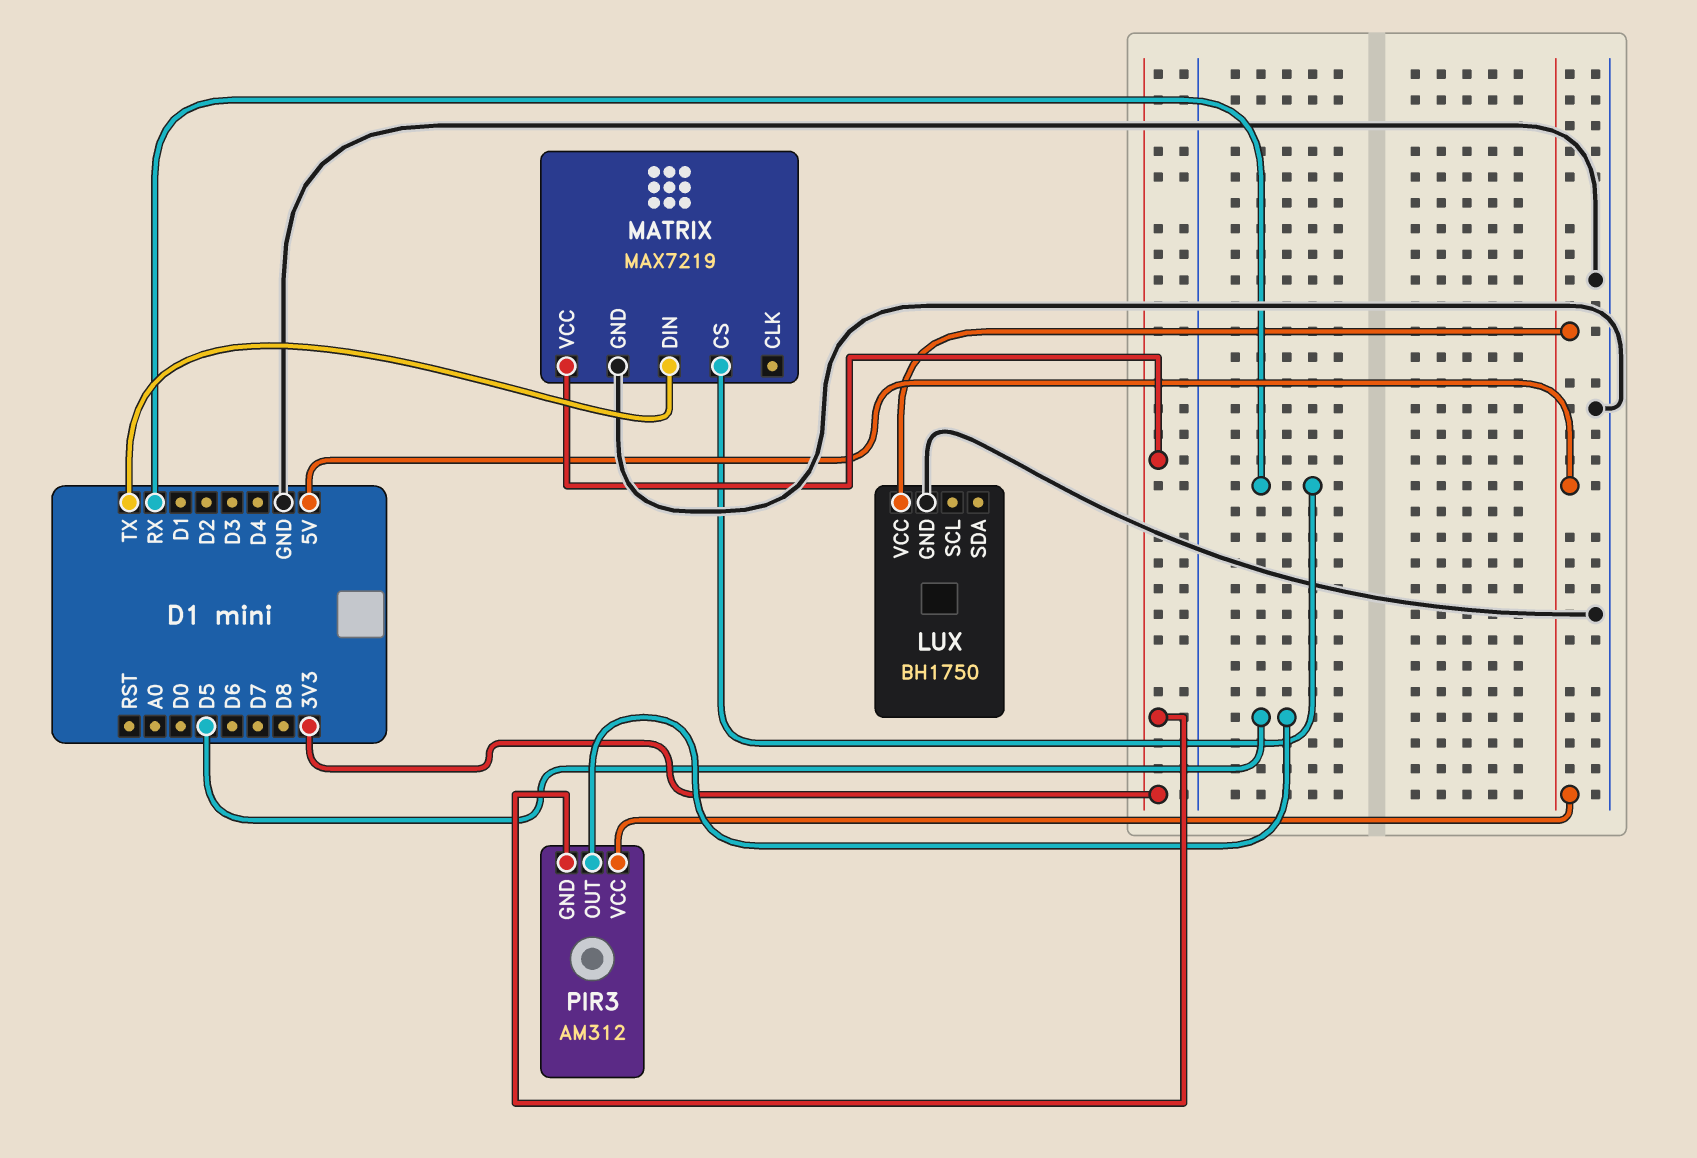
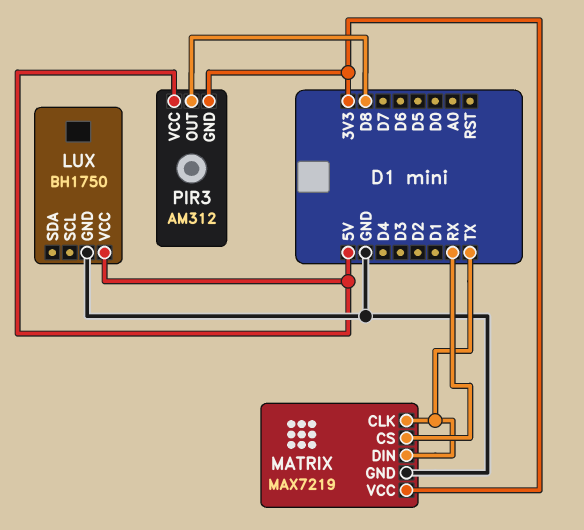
MATRIX pin CLK: none -> TX
PIR3 pin OUT: D5 -> D8

